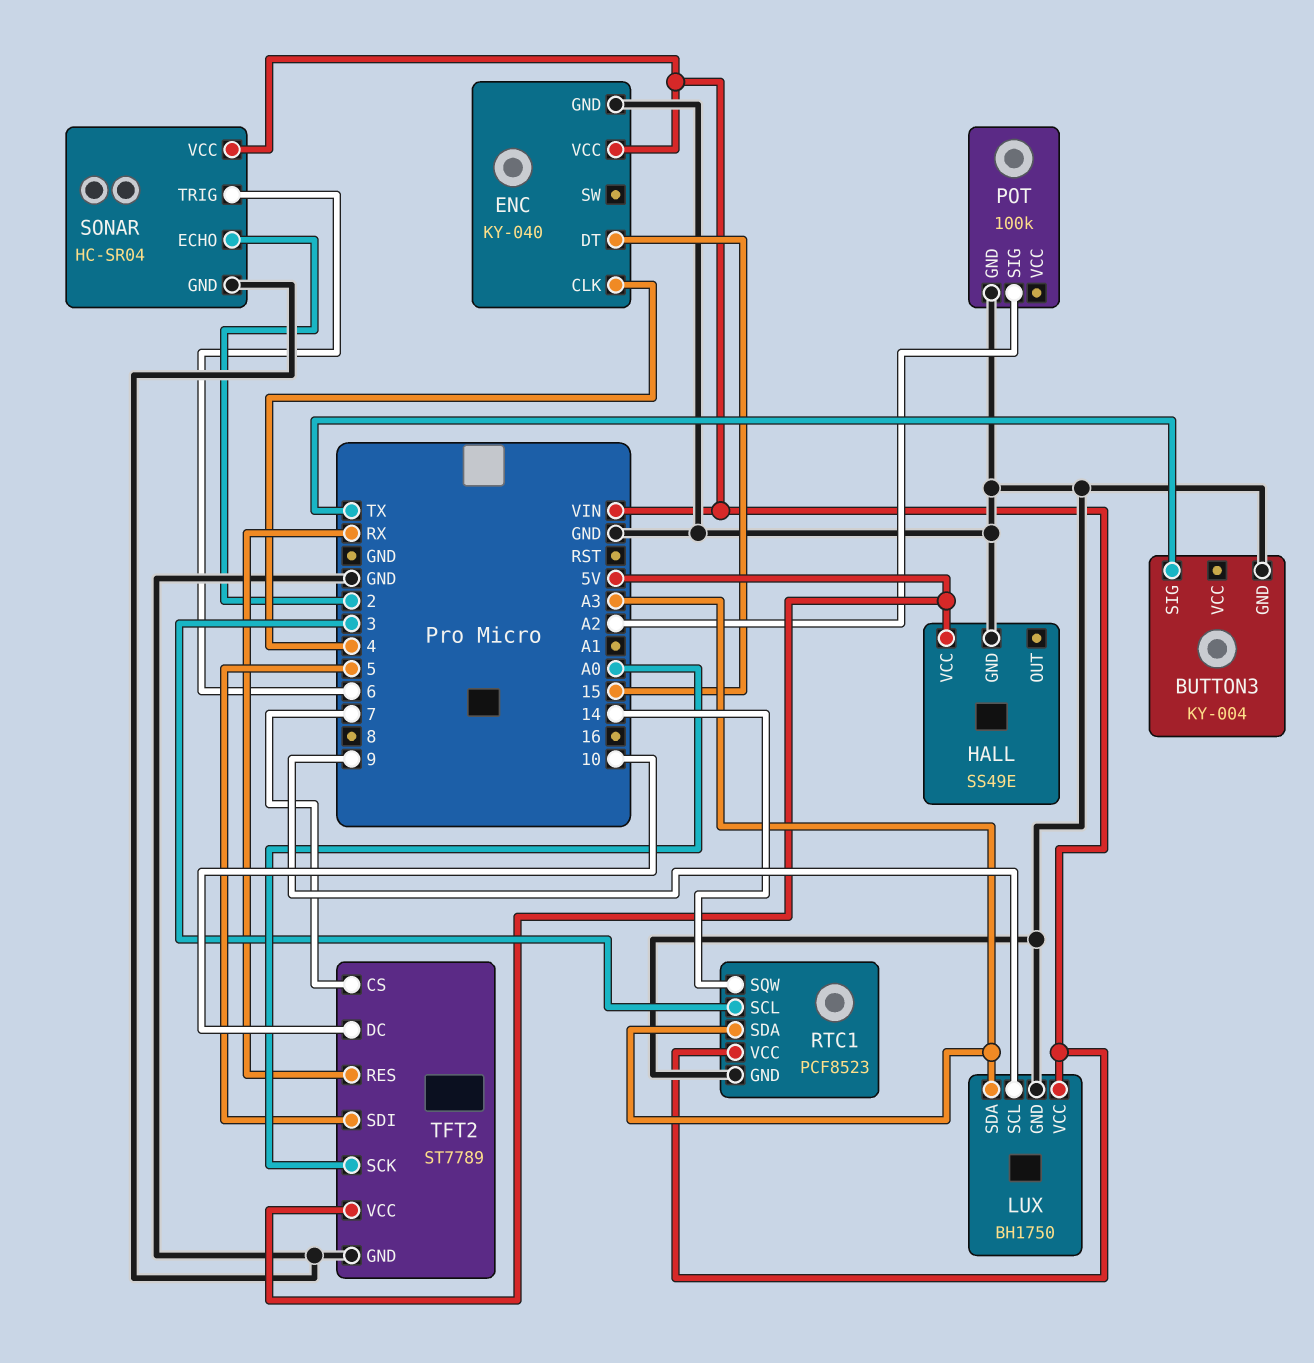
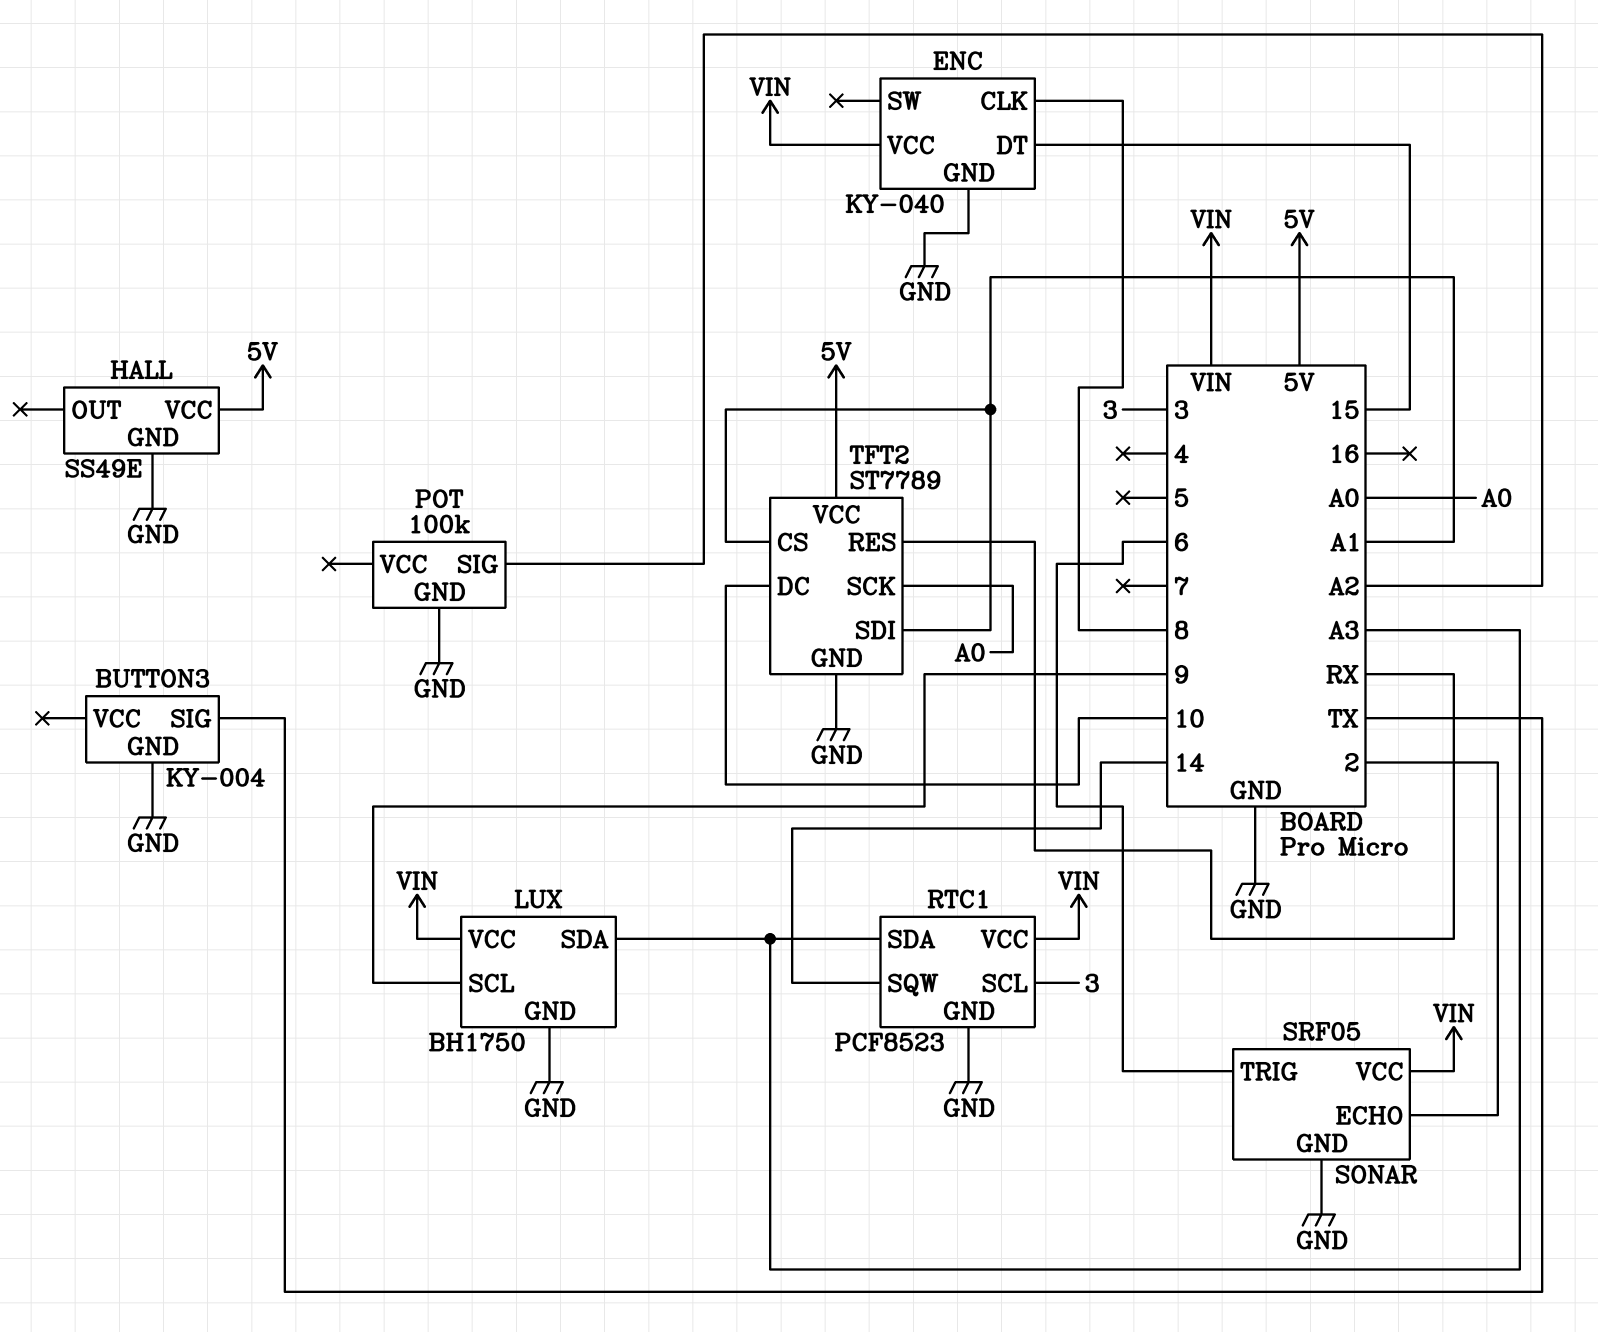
ENC pin CLK: 4 -> 8
SONAR: HC-SR04 -> SRF05
TFT2 pin CS: 7 -> A1
TFT2 pin SDI: 5 -> A1

